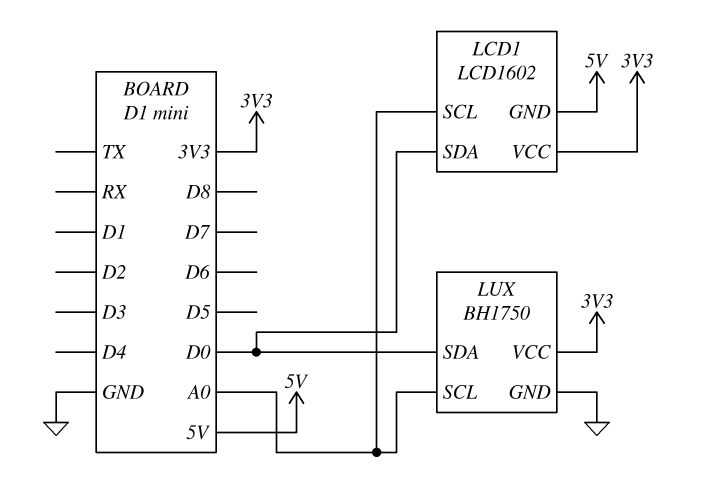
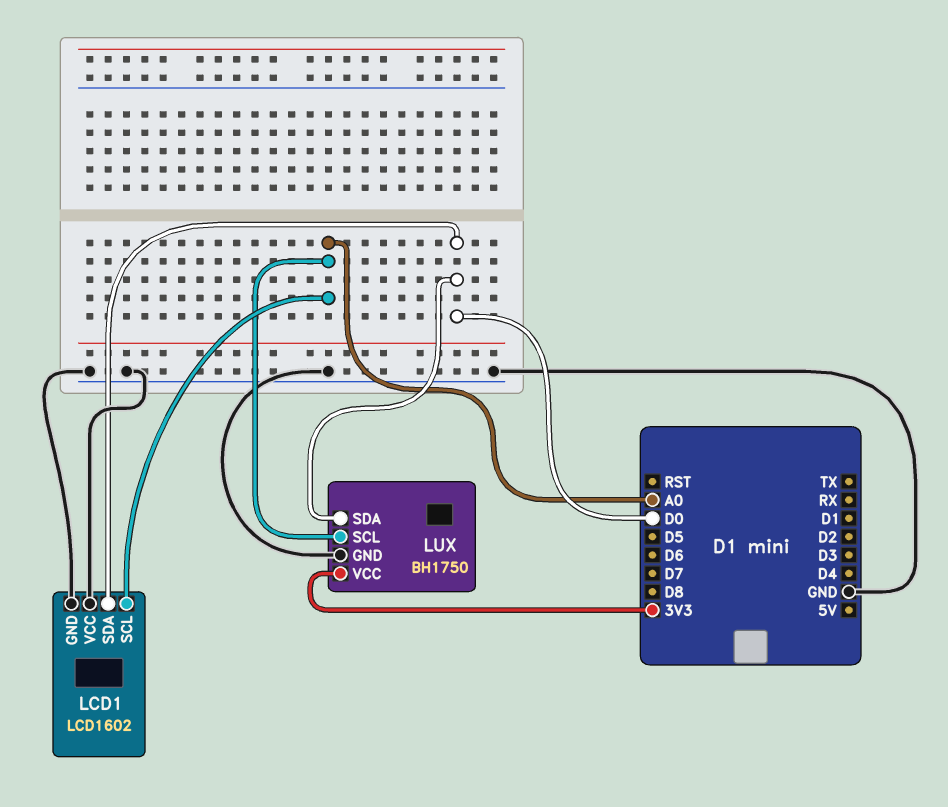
LCD1 pin GND: 5V -> GND
LCD1 pin VCC: 3V3 -> GND

